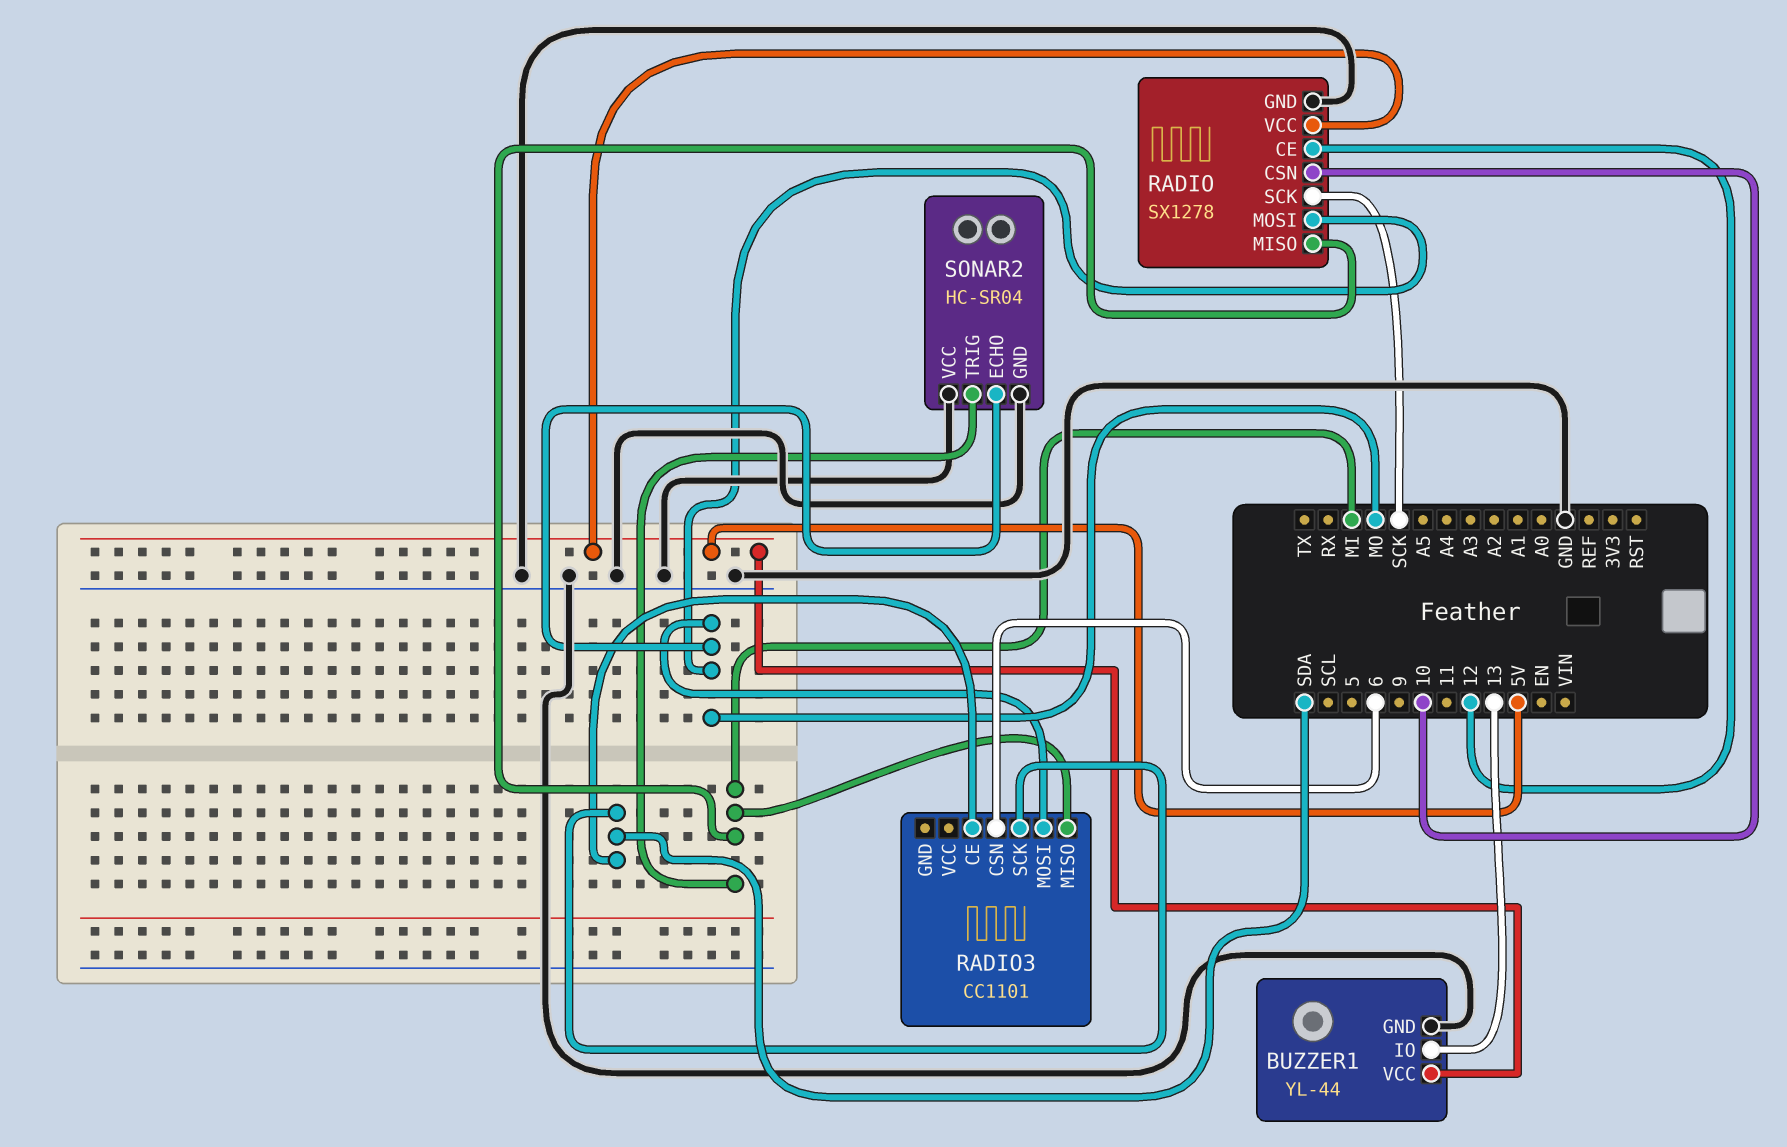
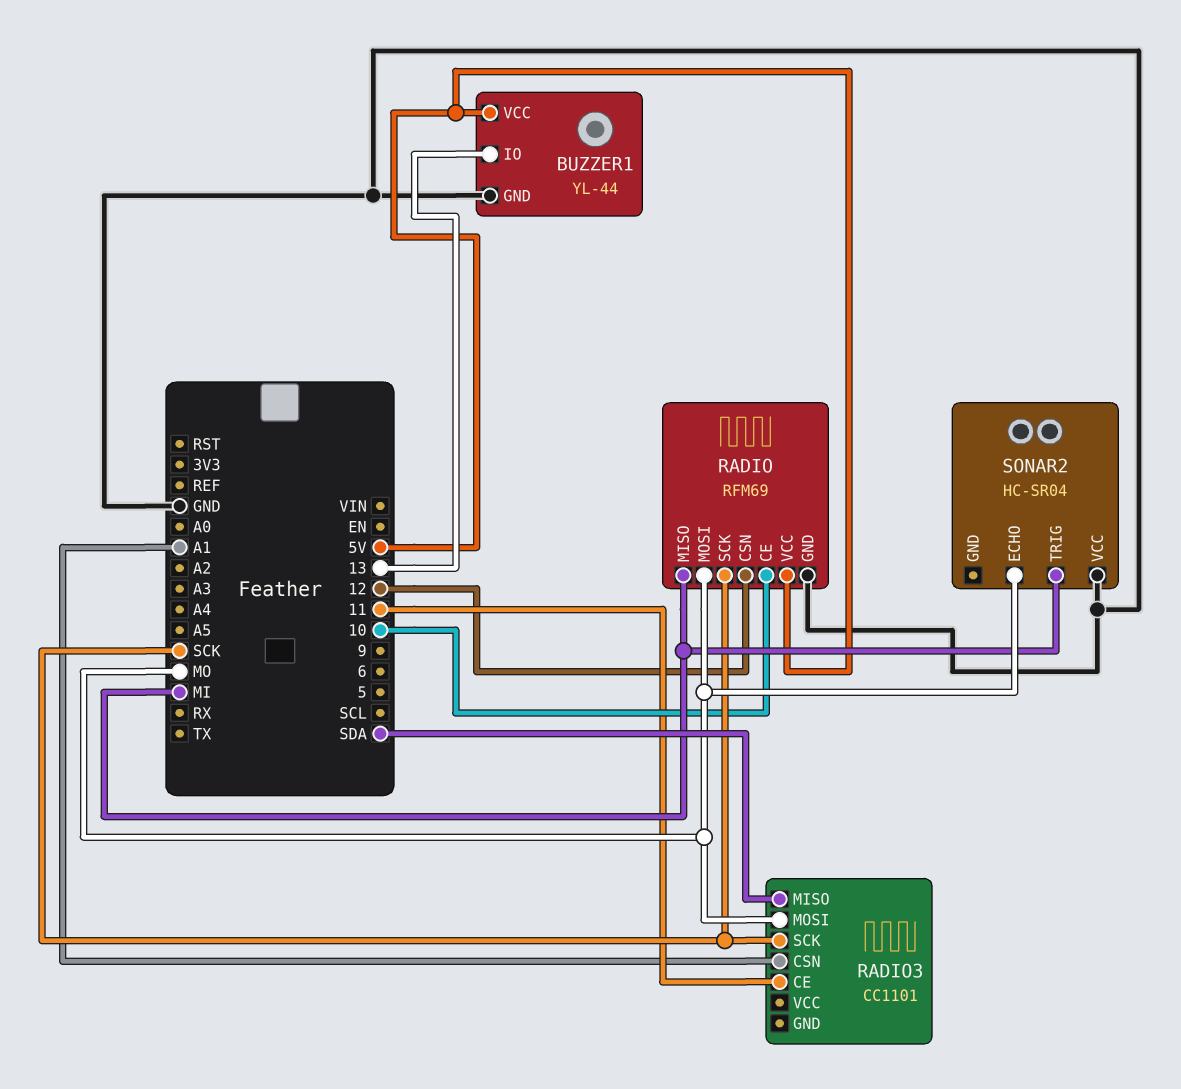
RADIO: SX1278 -> RFM69
RADIO pin CE: 12 -> 10
RADIO pin CSN: 10 -> 12
RADIO3 pin CE: SDA -> 11
RADIO3 pin CSN: 6 -> A1
RADIO3 pin MISO: MI -> SDA
RADIO3 pin SCK: SDA -> SCK
SONAR2 pin GND: GND -> none

